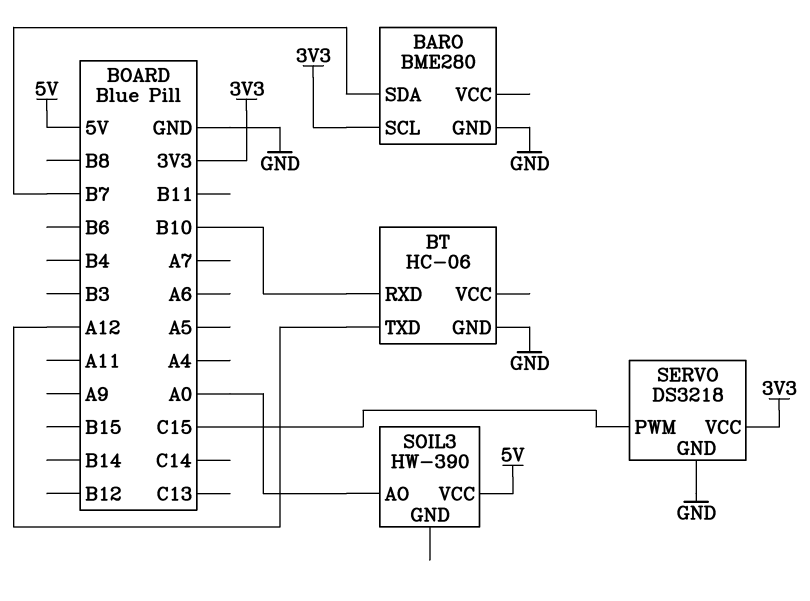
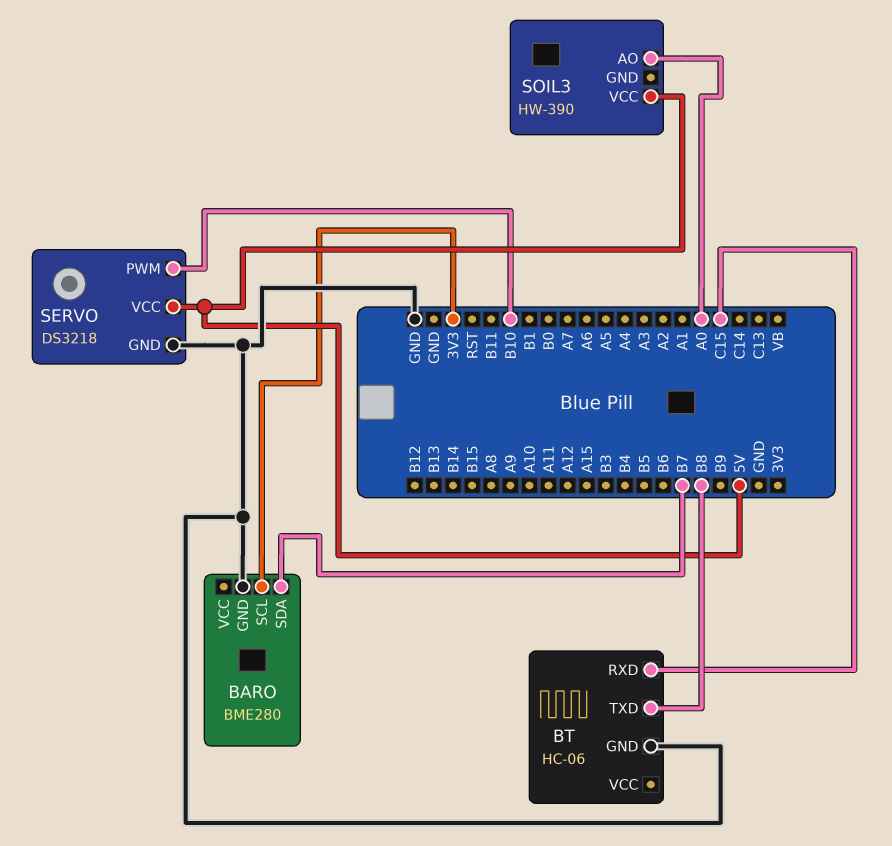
BT pin RXD: B10 -> C15
BT pin TXD: A12 -> B8
SERVO pin PWM: C15 -> B10
SERVO pin VCC: 3V3 -> 5V

